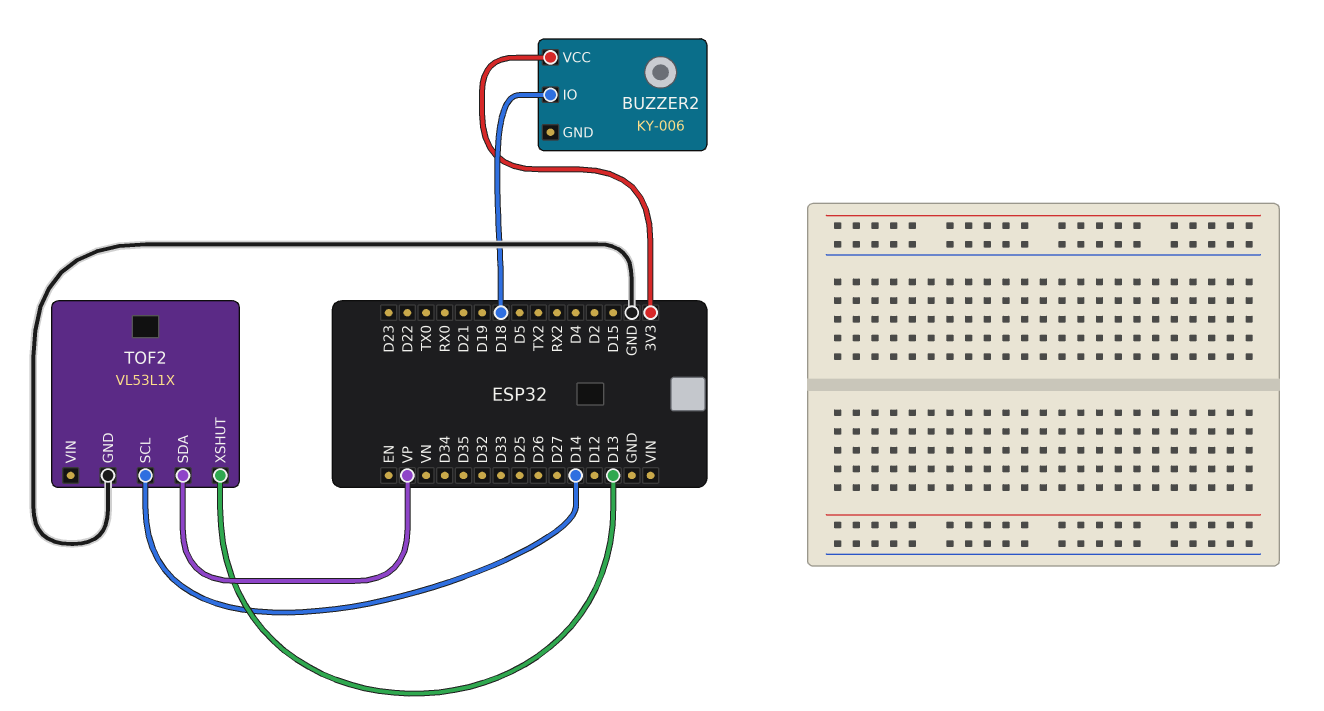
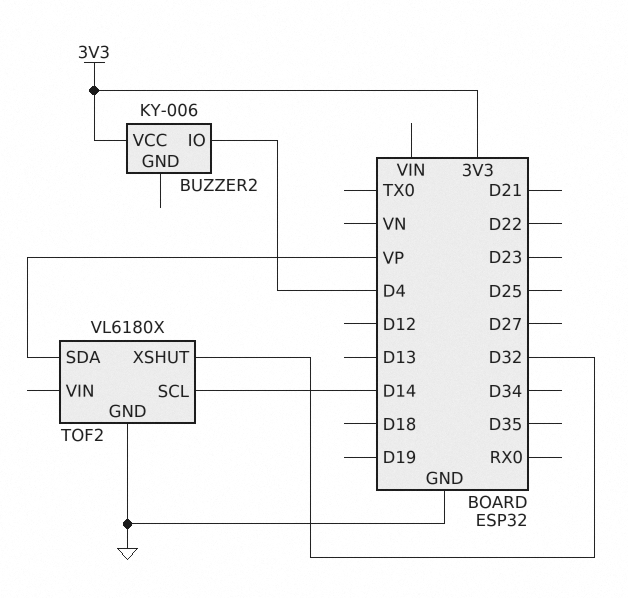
BUZZER2 pin IO: D18 -> D4
TOF2: VL53L1X -> VL6180X
TOF2 pin XSHUT: D13 -> D32

